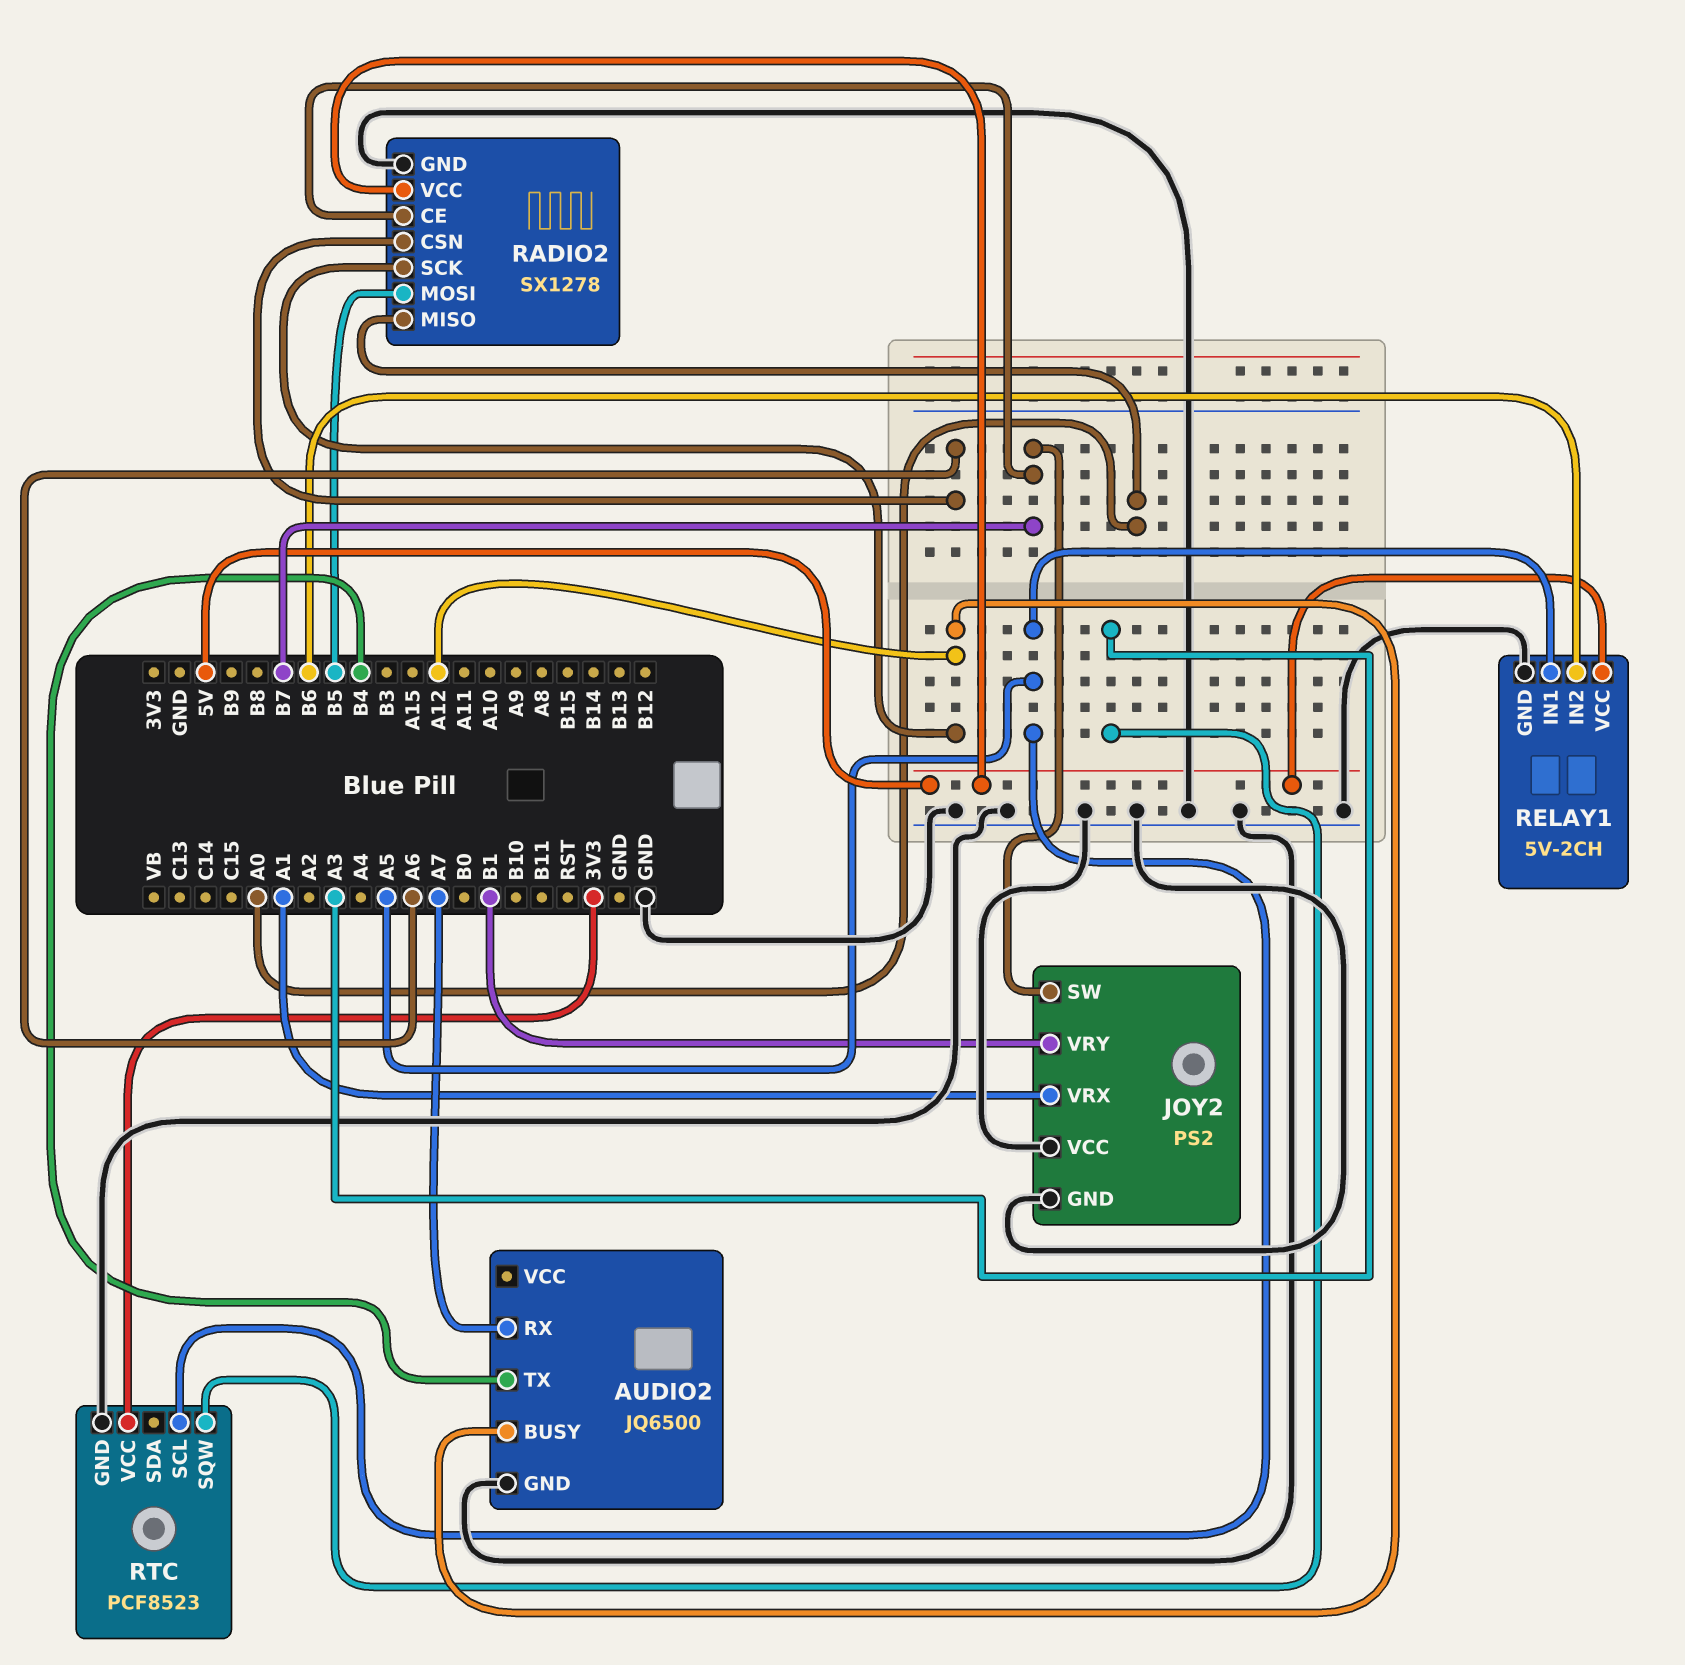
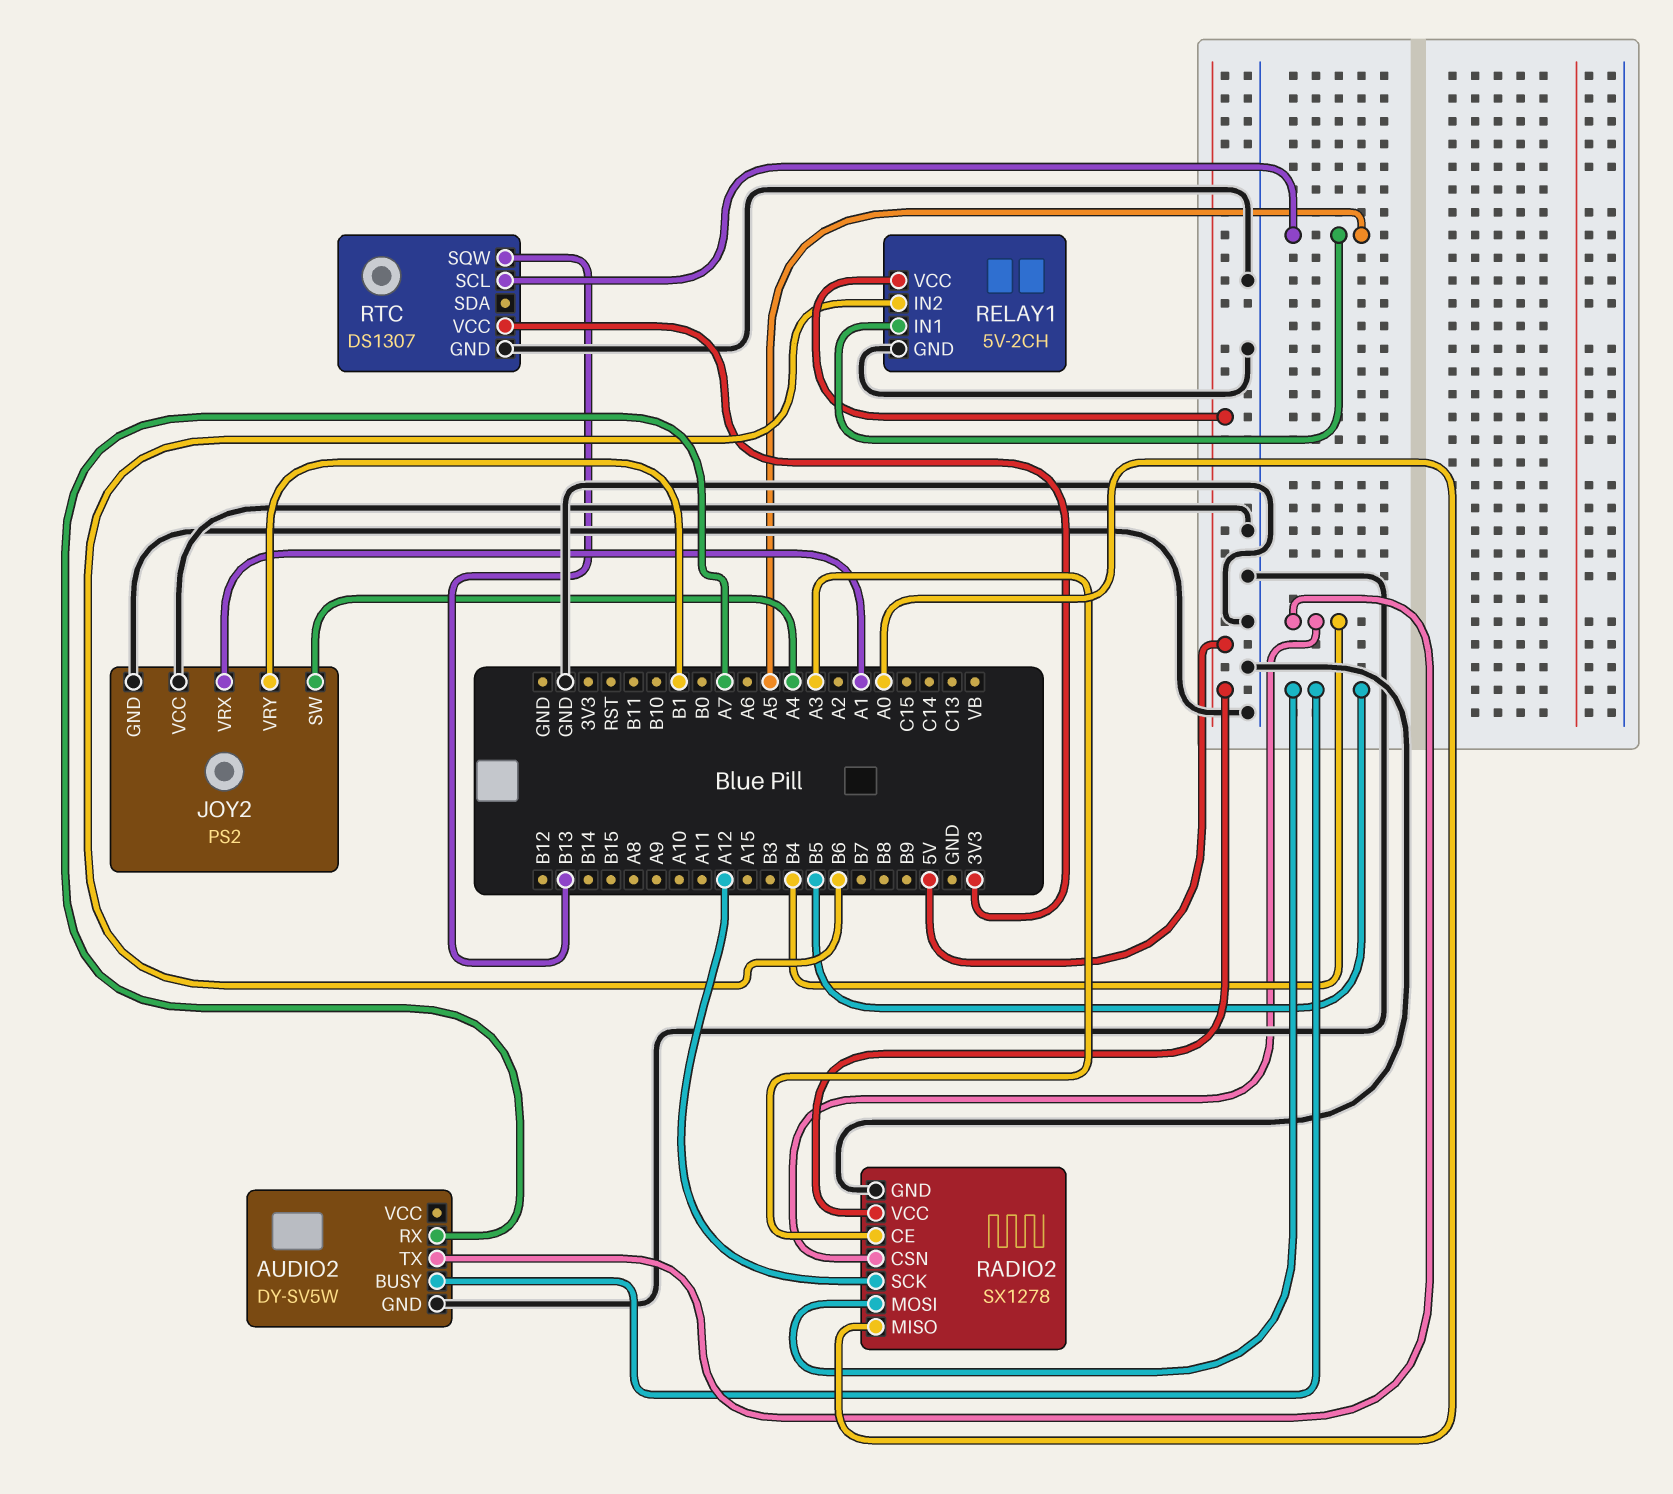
AUDIO2: JQ6500 -> DY-SV5W
AUDIO2 pin BUSY: A12 -> B5
JOY2 pin SW: B7 -> A4
RADIO2 pin CE: B7 -> A3
RADIO2 pin CSN: A6 -> B4
RTC: PCF8523 -> DS1307
RTC pin SQW: A3 -> B13

